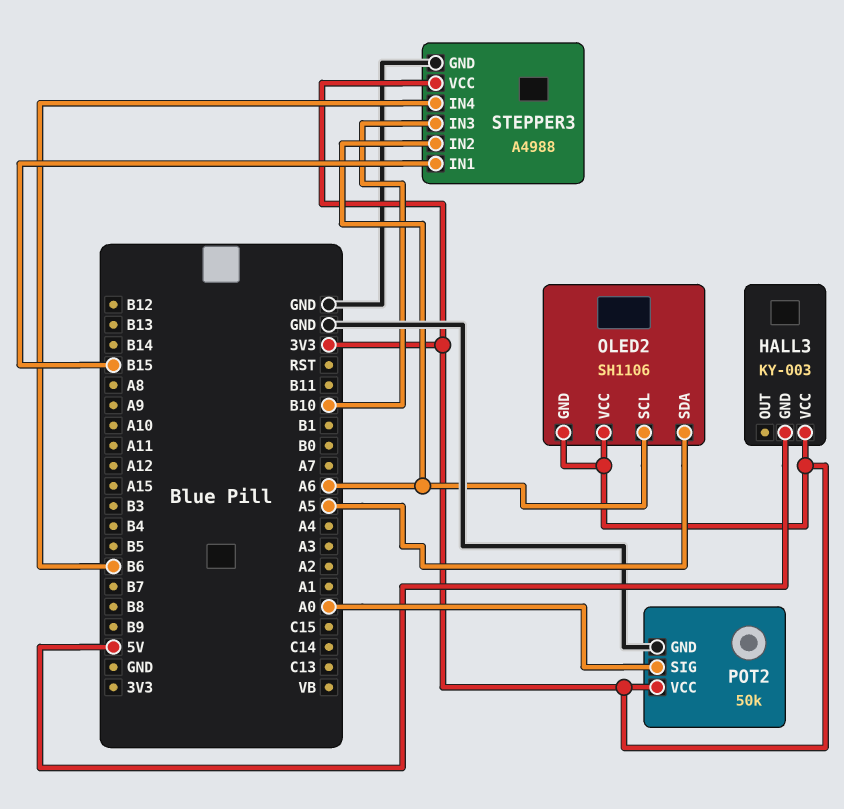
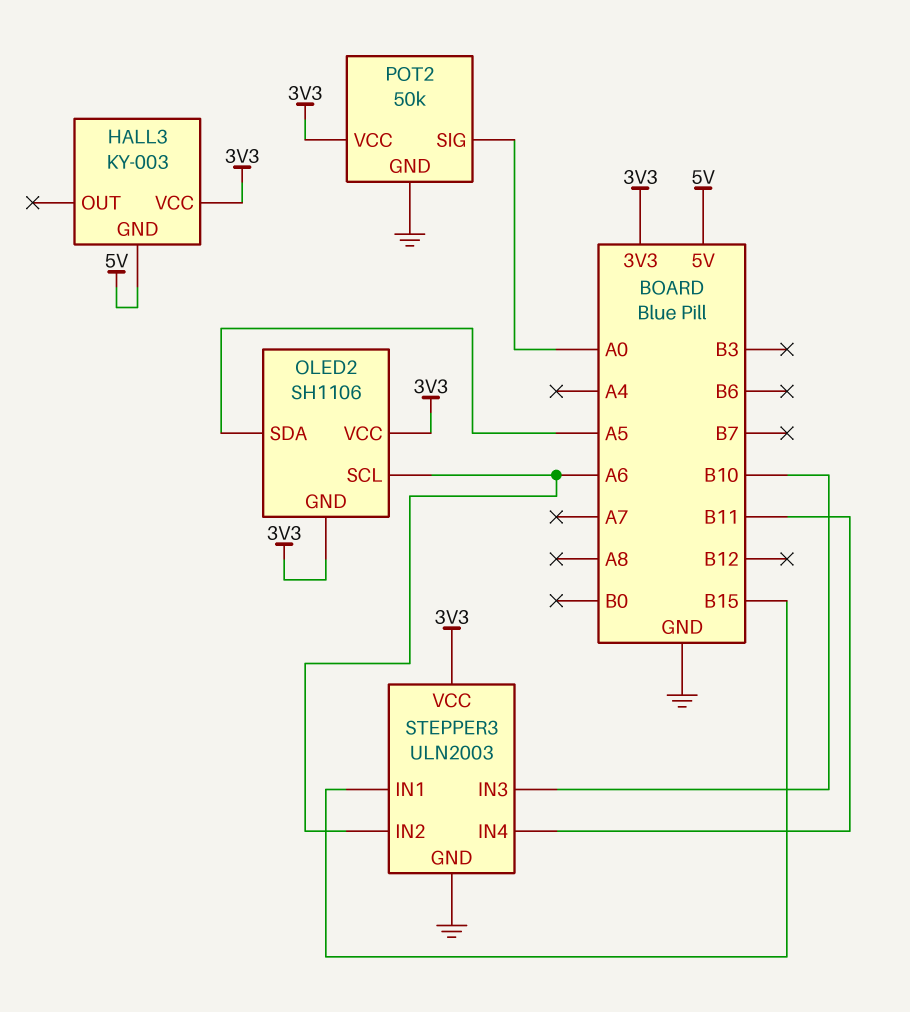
STEPPER3: A4988 -> ULN2003
STEPPER3 pin IN4: B6 -> B11

